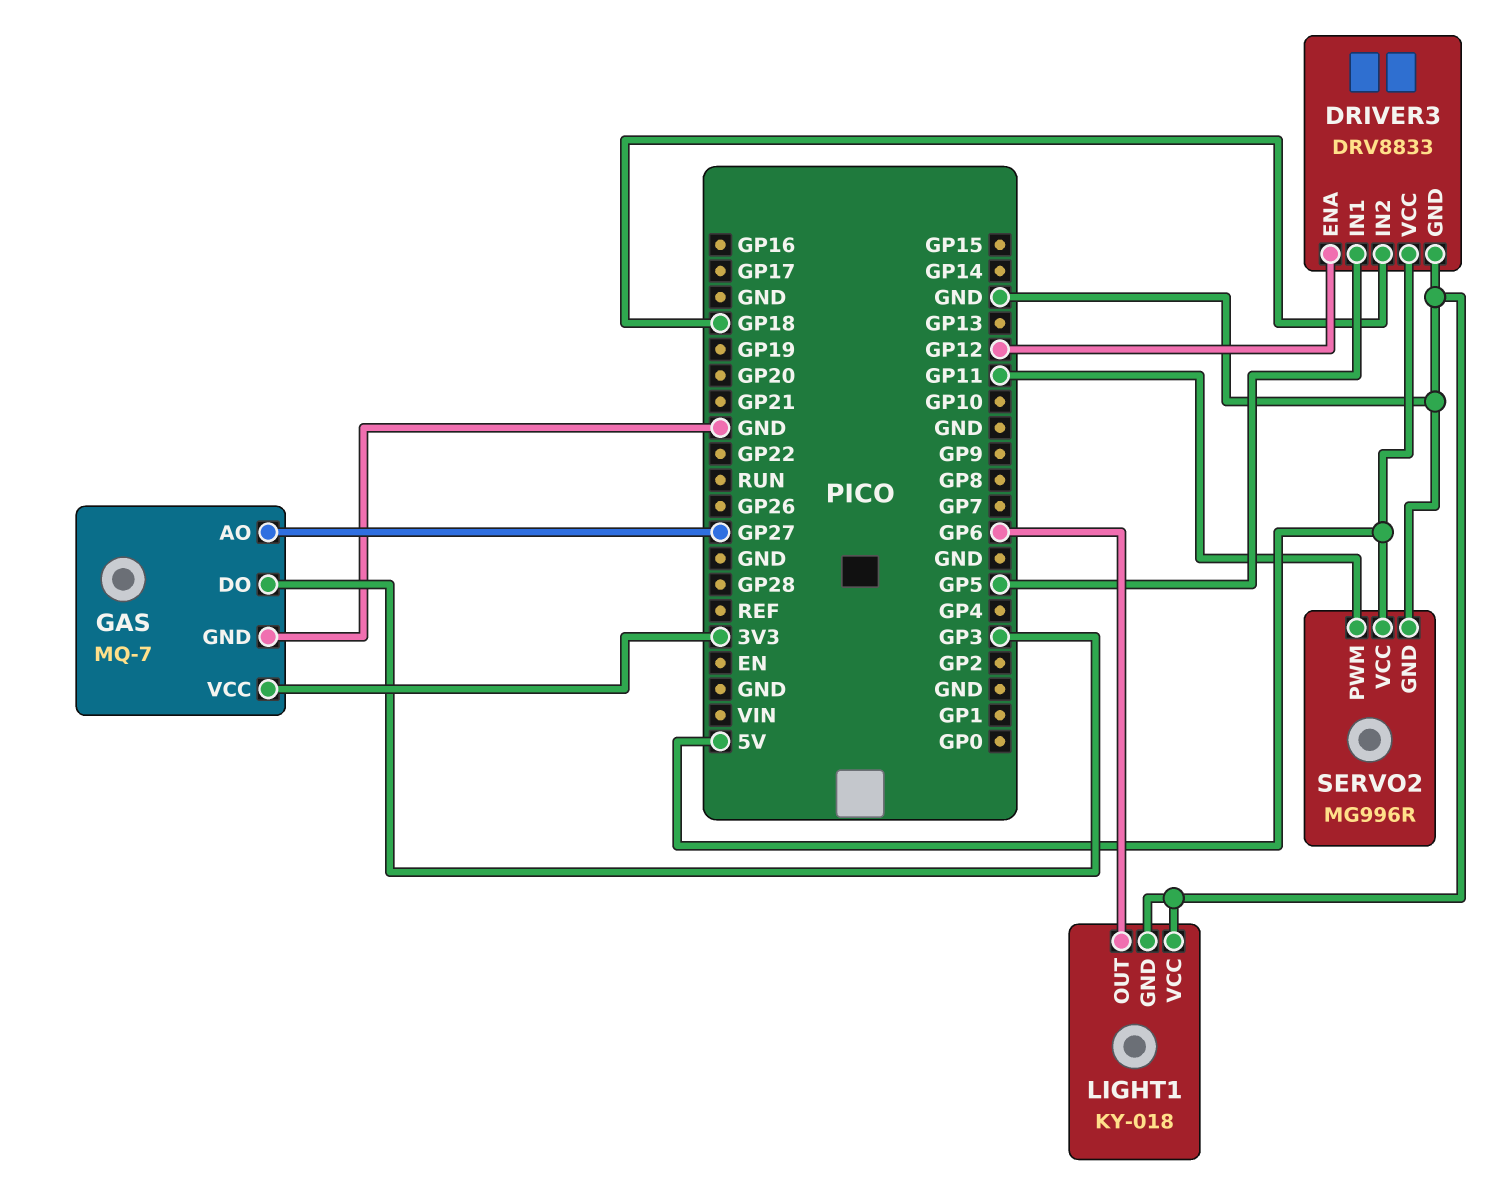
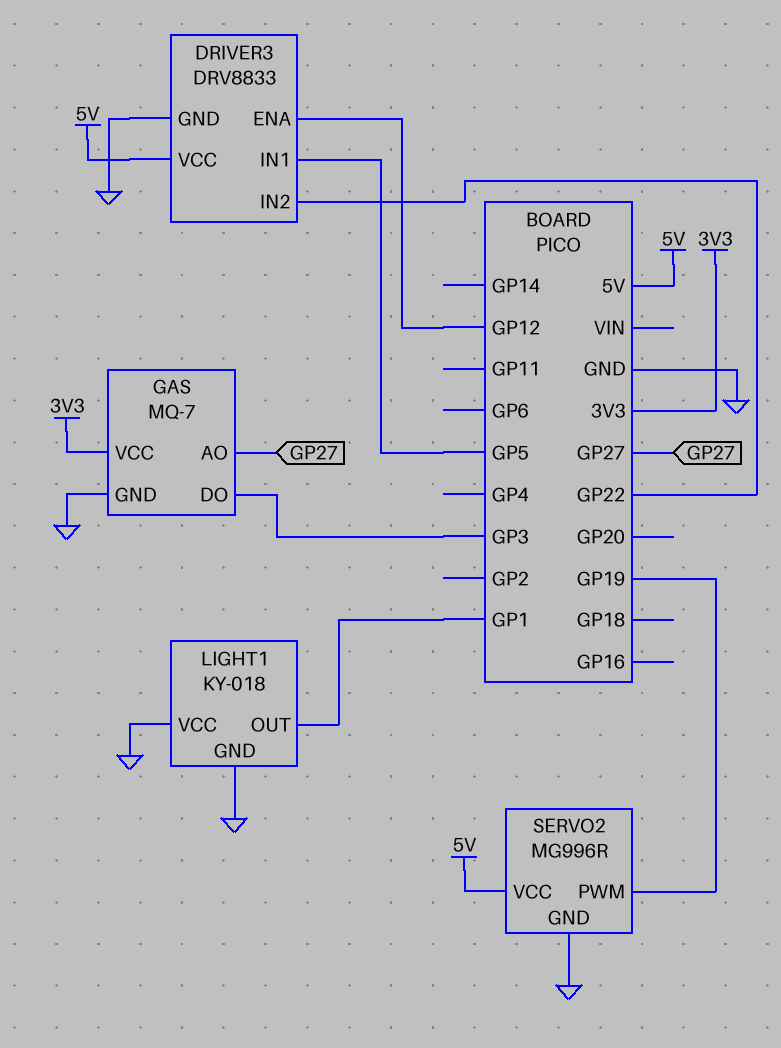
DRIVER3 pin IN2: GP18 -> GP22
LIGHT1 pin OUT: GP6 -> GP1
SERVO2 pin PWM: GP11 -> GP19

